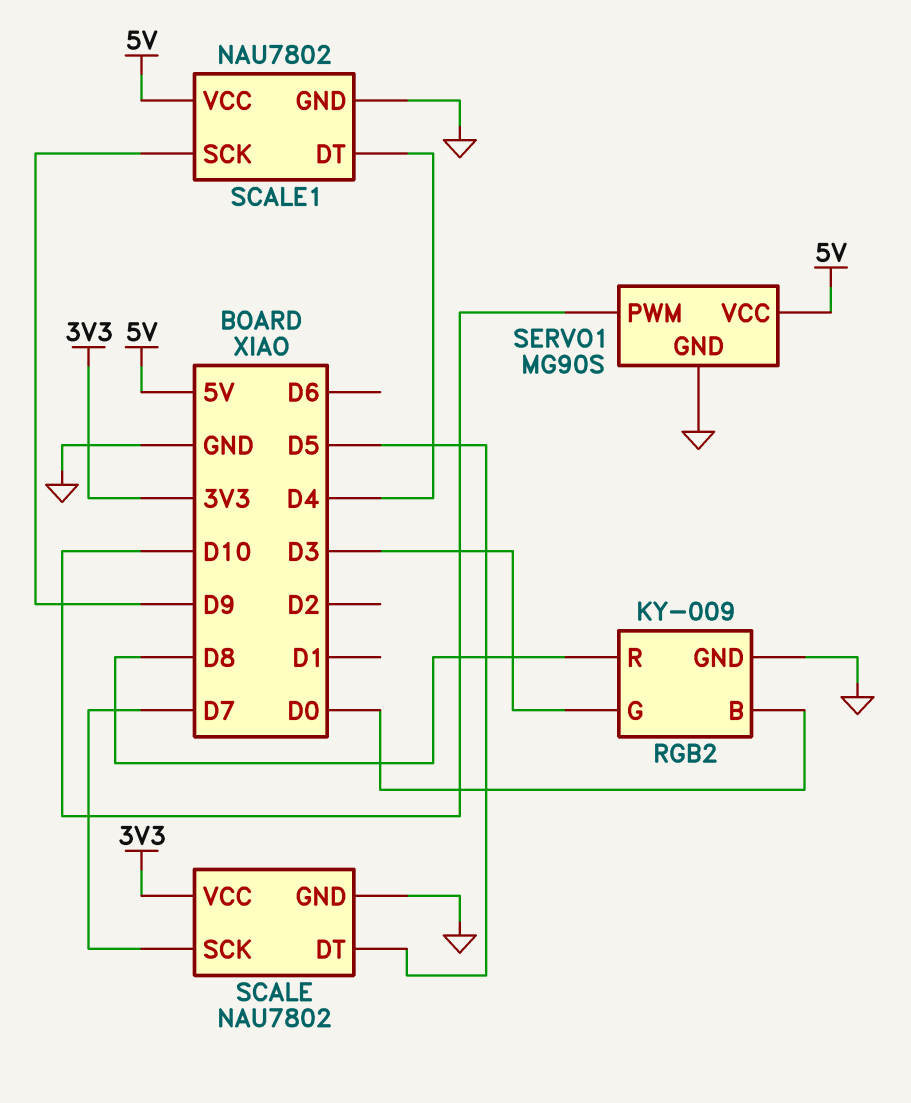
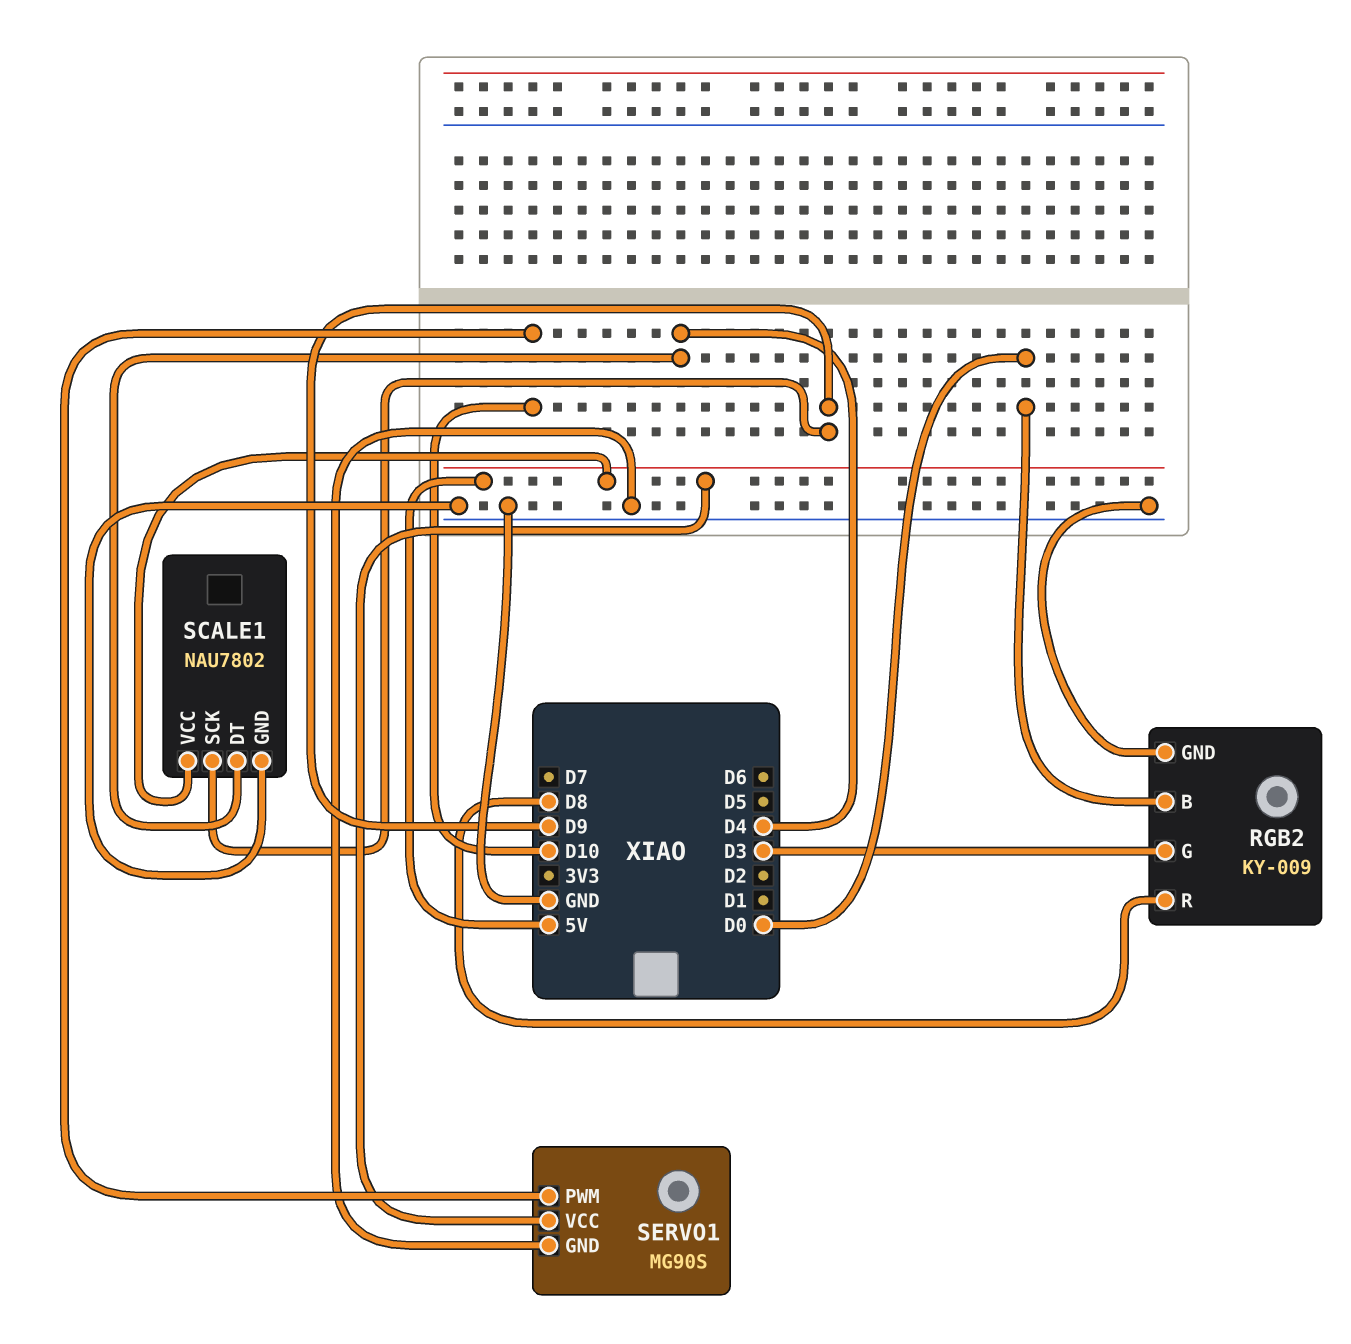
SCALE: NAU7802 -> none
SCALE pin DT: D5 -> none
SCALE pin GND: GND -> none
SCALE pin SCK: D7 -> none
SCALE pin VCC: 3V3 -> none

